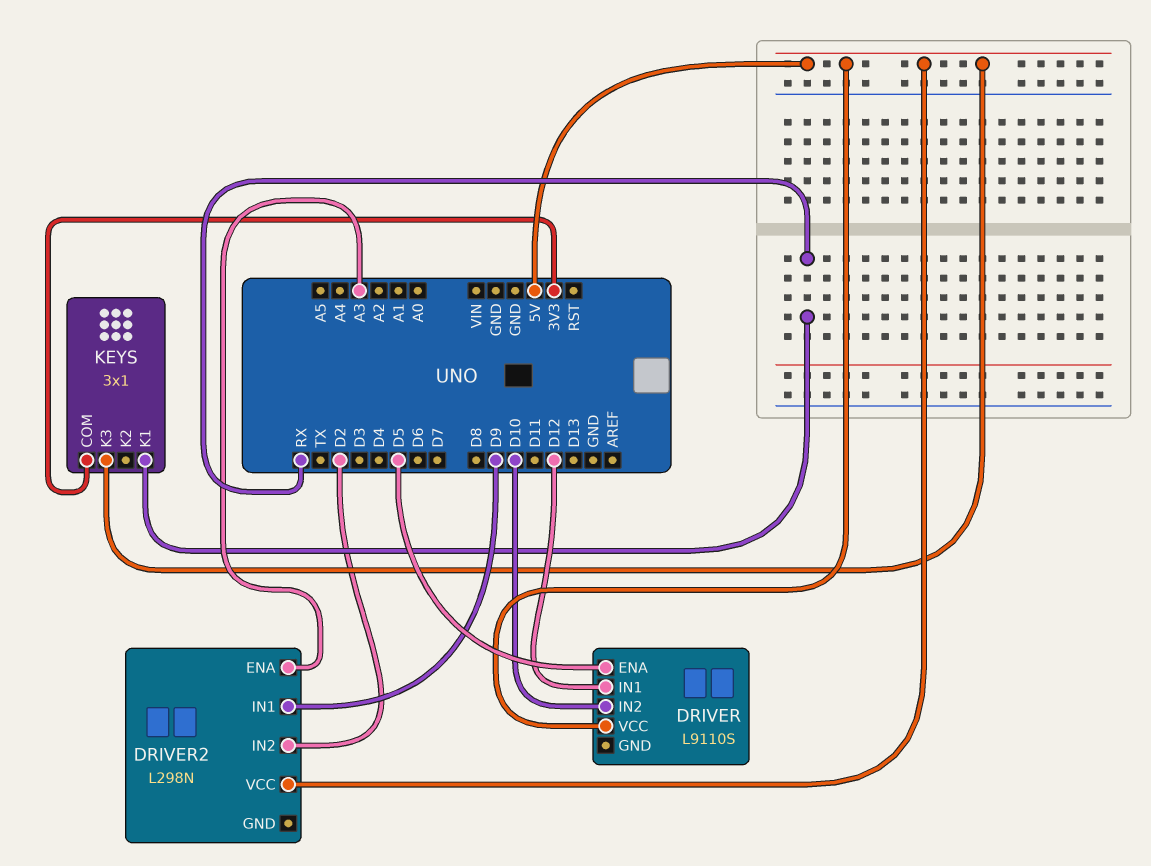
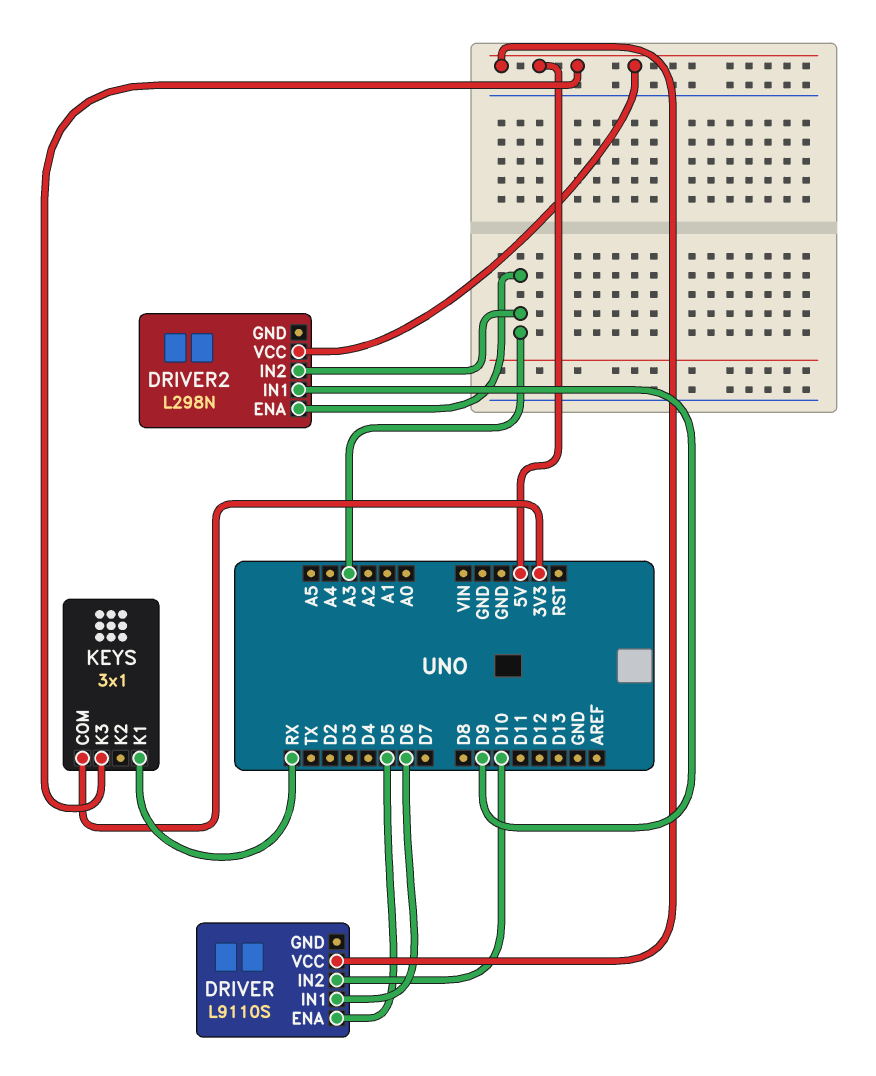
DRIVER pin IN1: D12 -> D6
DRIVER2 pin IN2: D2 -> A3

